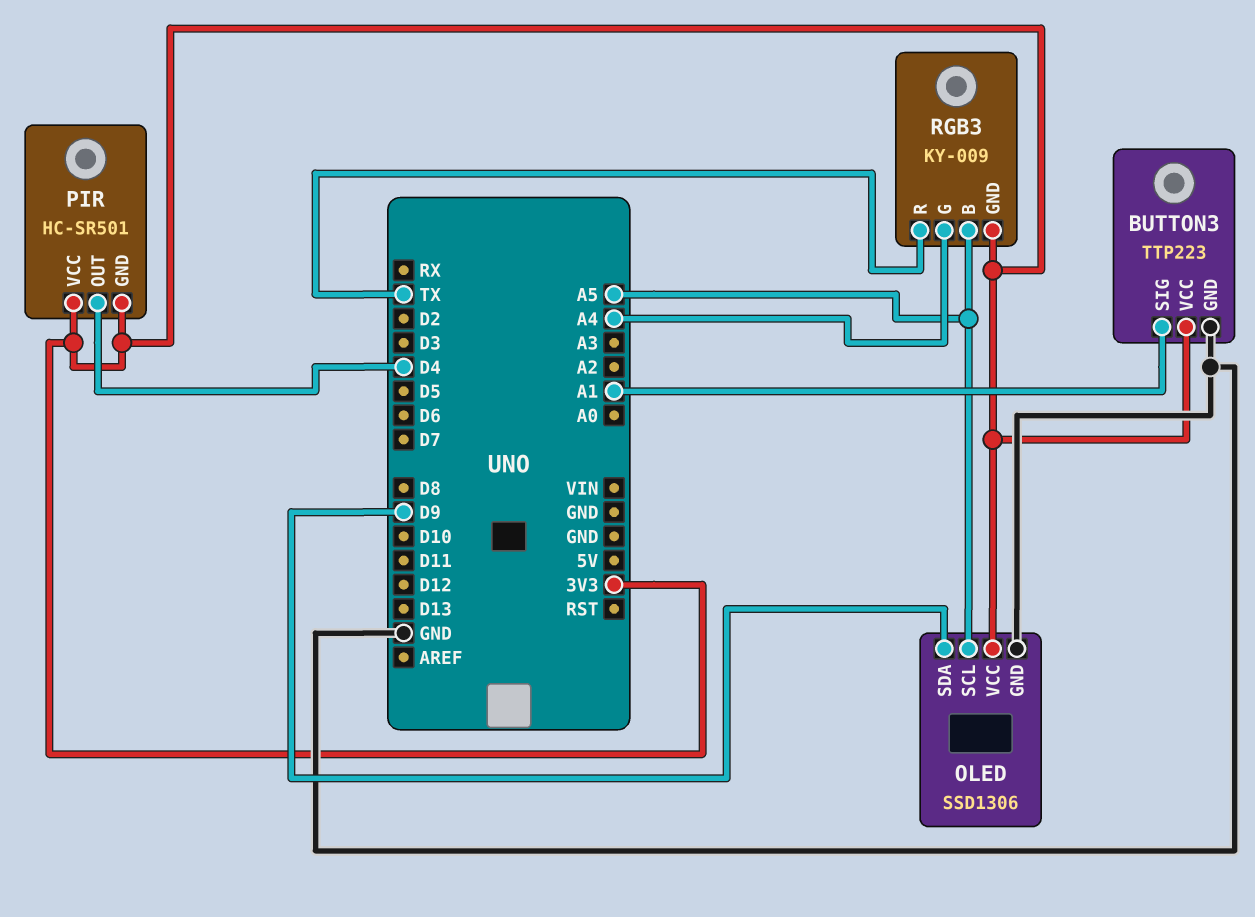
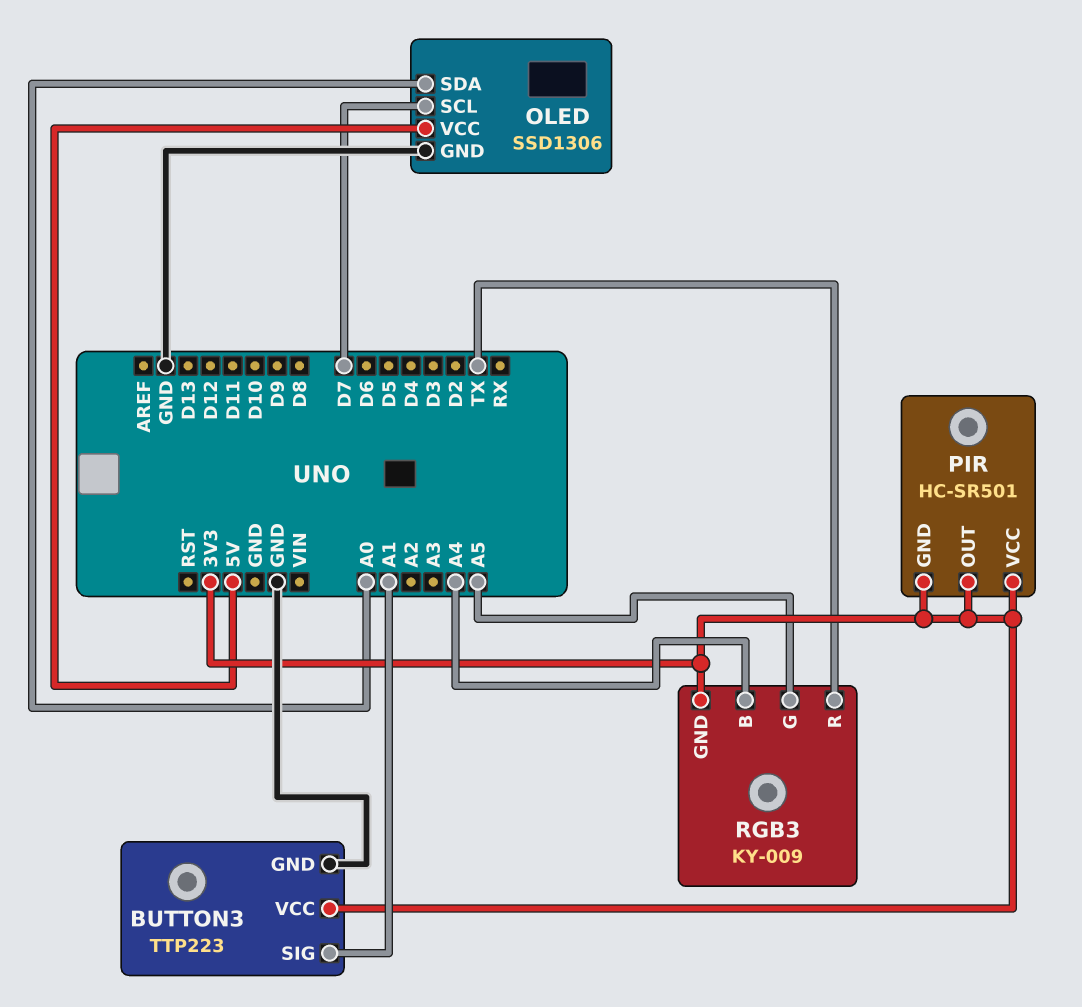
OLED pin SCL: A5 -> D7
OLED pin SDA: D9 -> A0
OLED pin VCC: 3V3 -> 5V
PIR pin OUT: D4 -> 3V3
RGB3 pin B: A5 -> A4
RGB3 pin G: A4 -> A5

